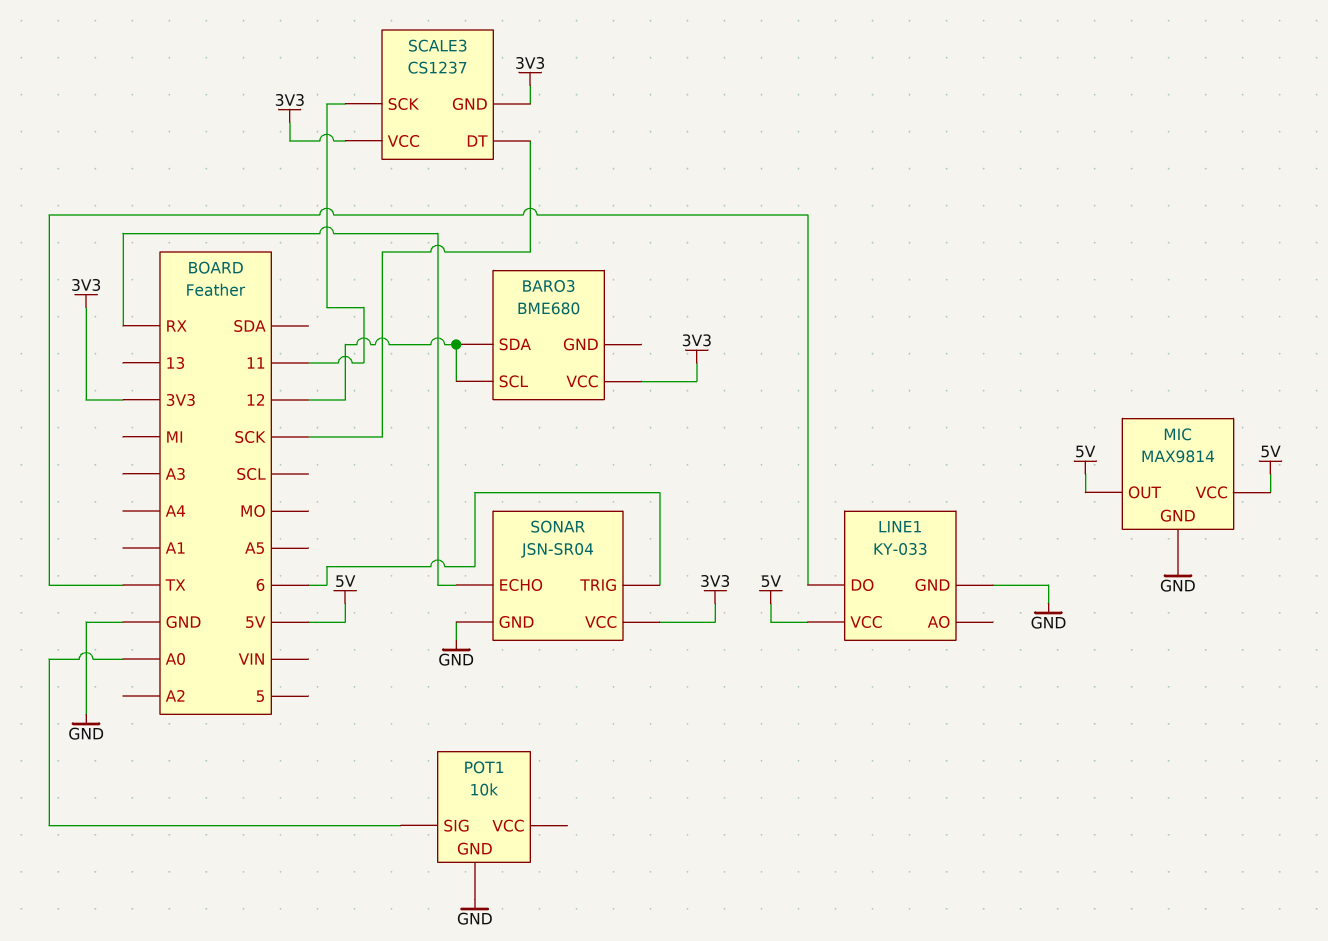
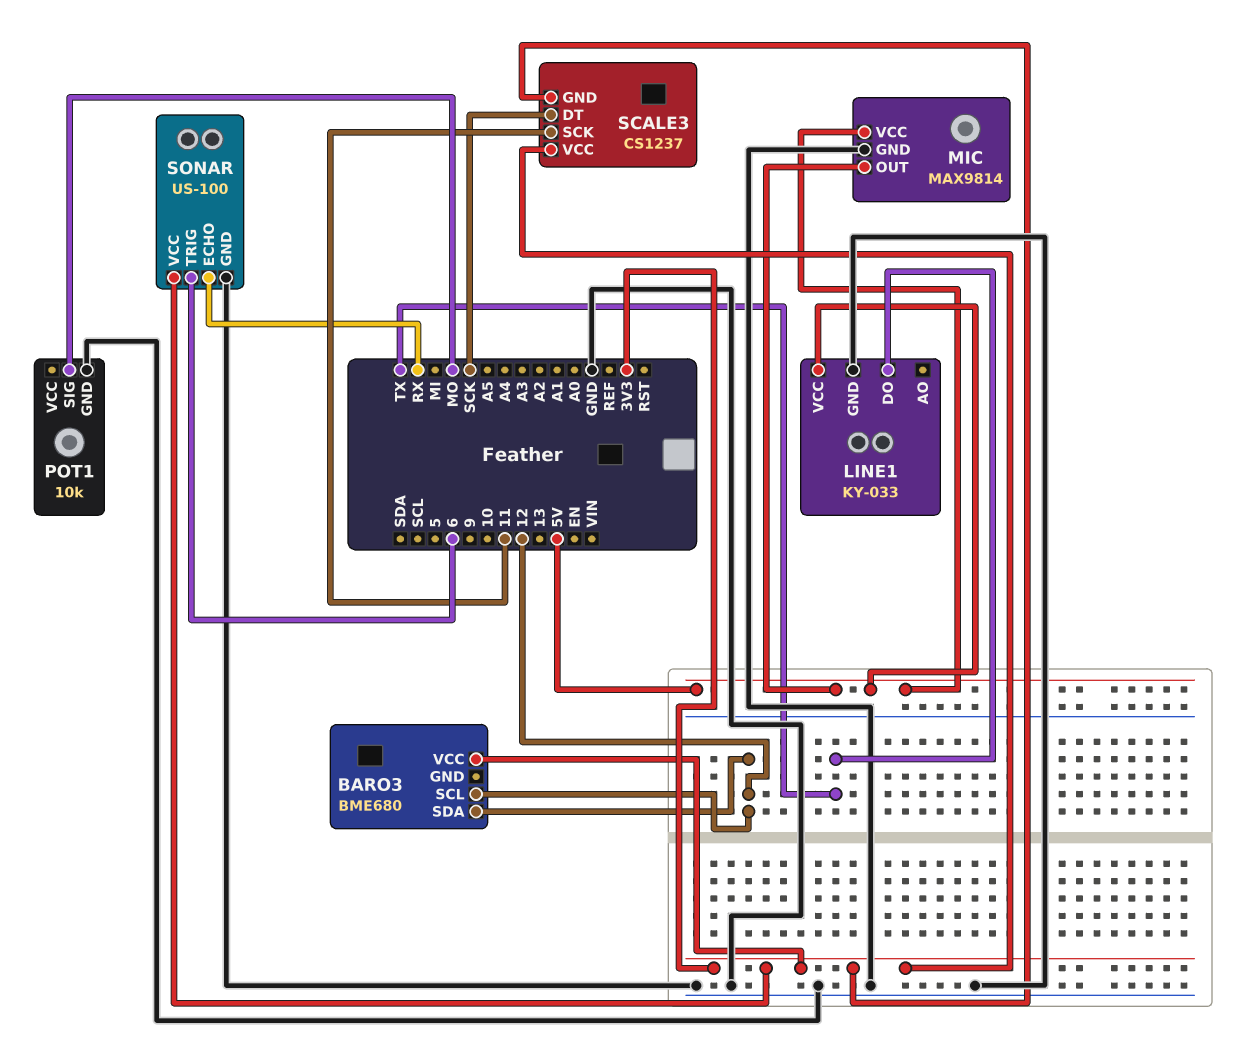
POT1 pin SIG: A0 -> MO
SONAR: JSN-SR04 -> US-100

